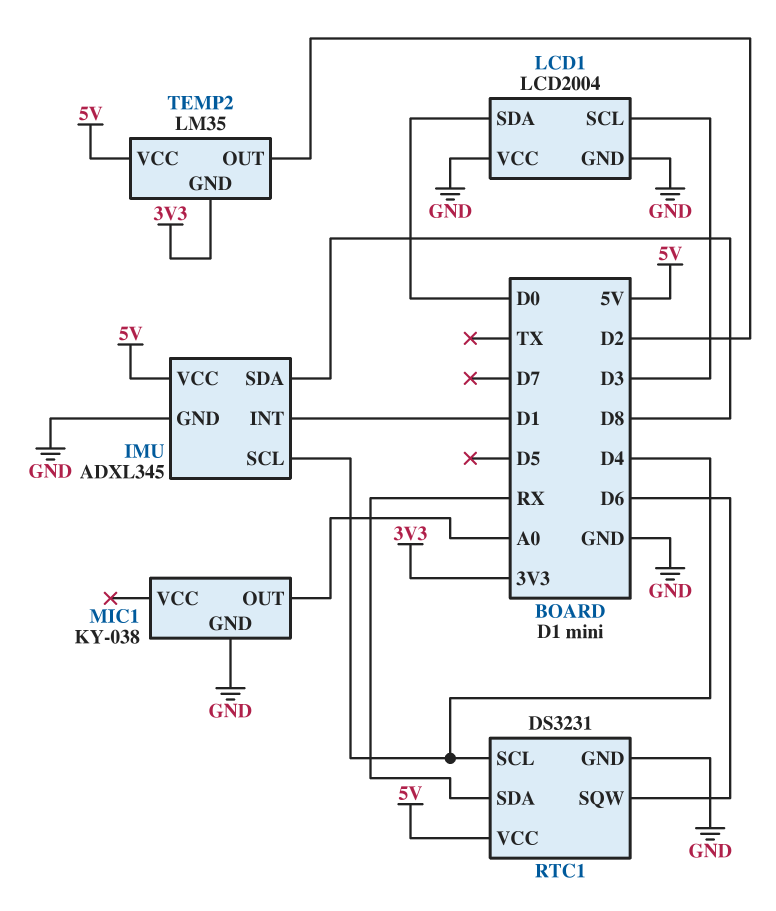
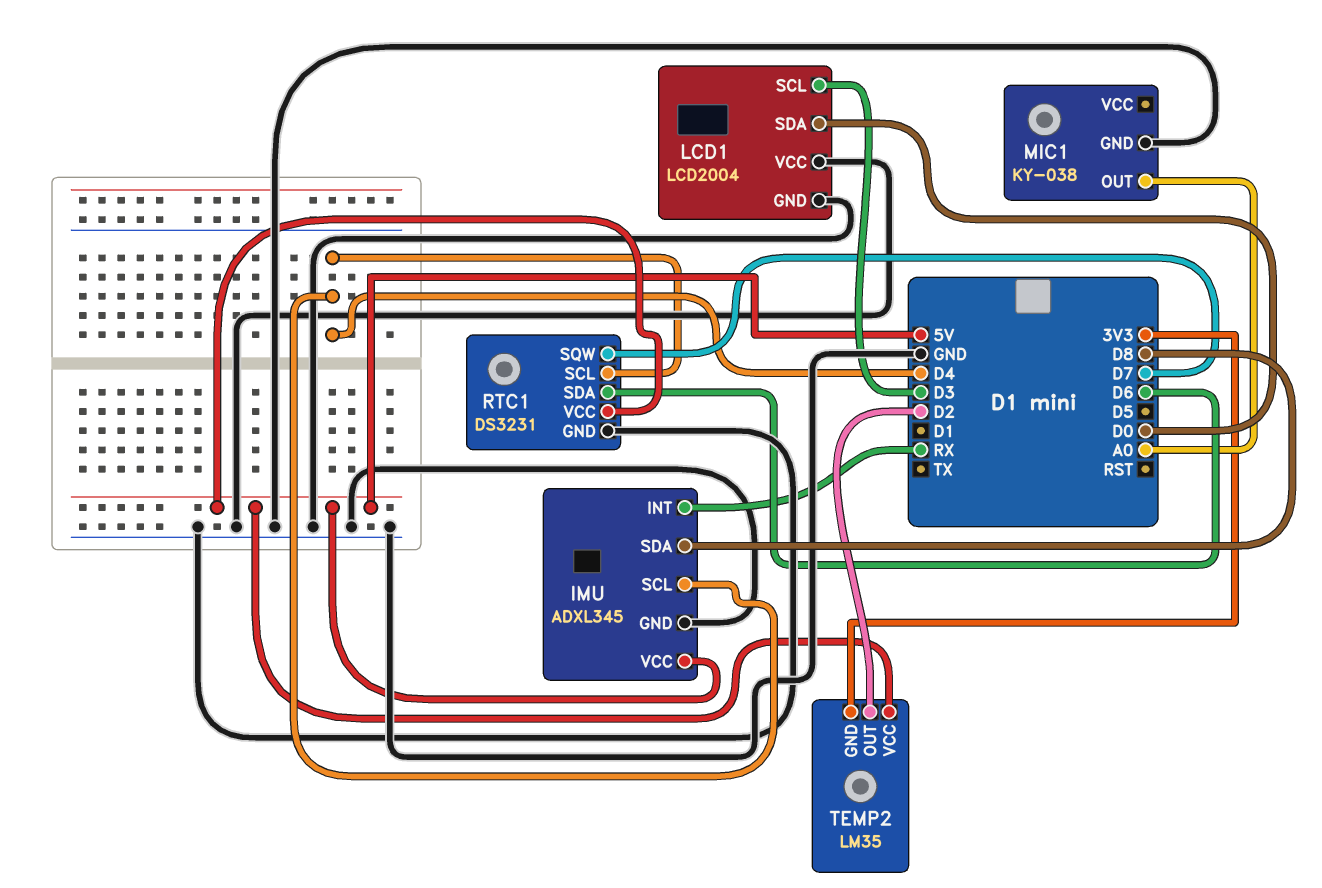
IMU pin INT: D1 -> RX
RTC1 pin SDA: RX -> D6
RTC1 pin SQW: D6 -> D7

